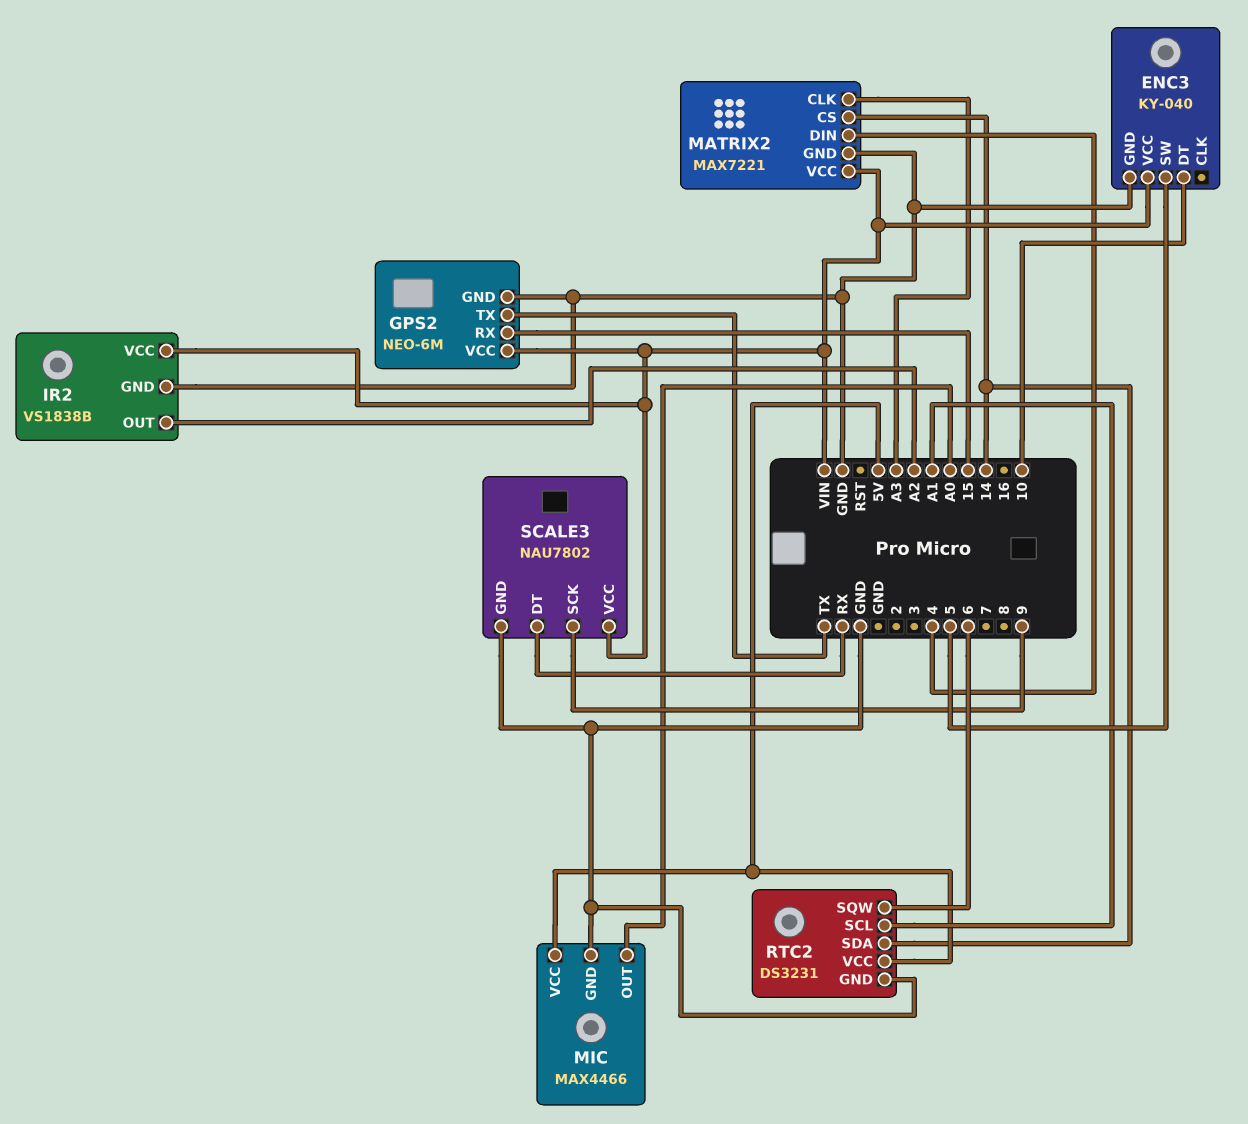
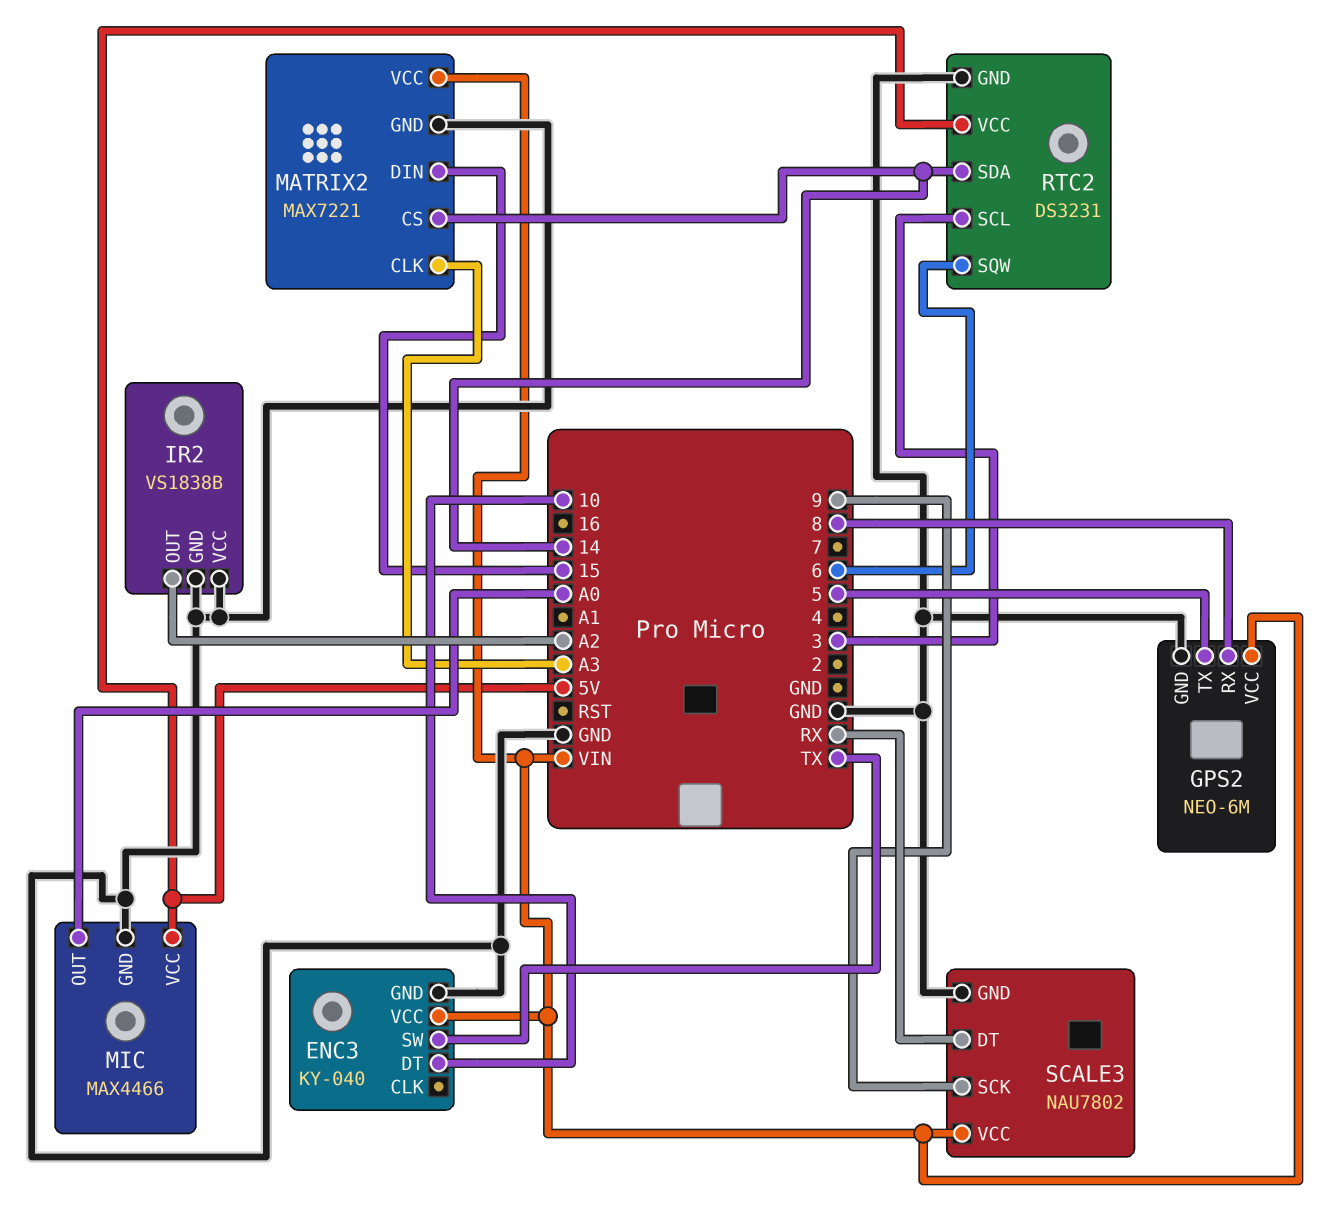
ENC3 pin SW: 5 -> TX
GPS2 pin RX: 15 -> 8
GPS2 pin TX: TX -> 5
IR2 pin VCC: VIN -> GND
MATRIX2 pin DIN: 4 -> 15
RTC2 pin SCL: A1 -> 3

